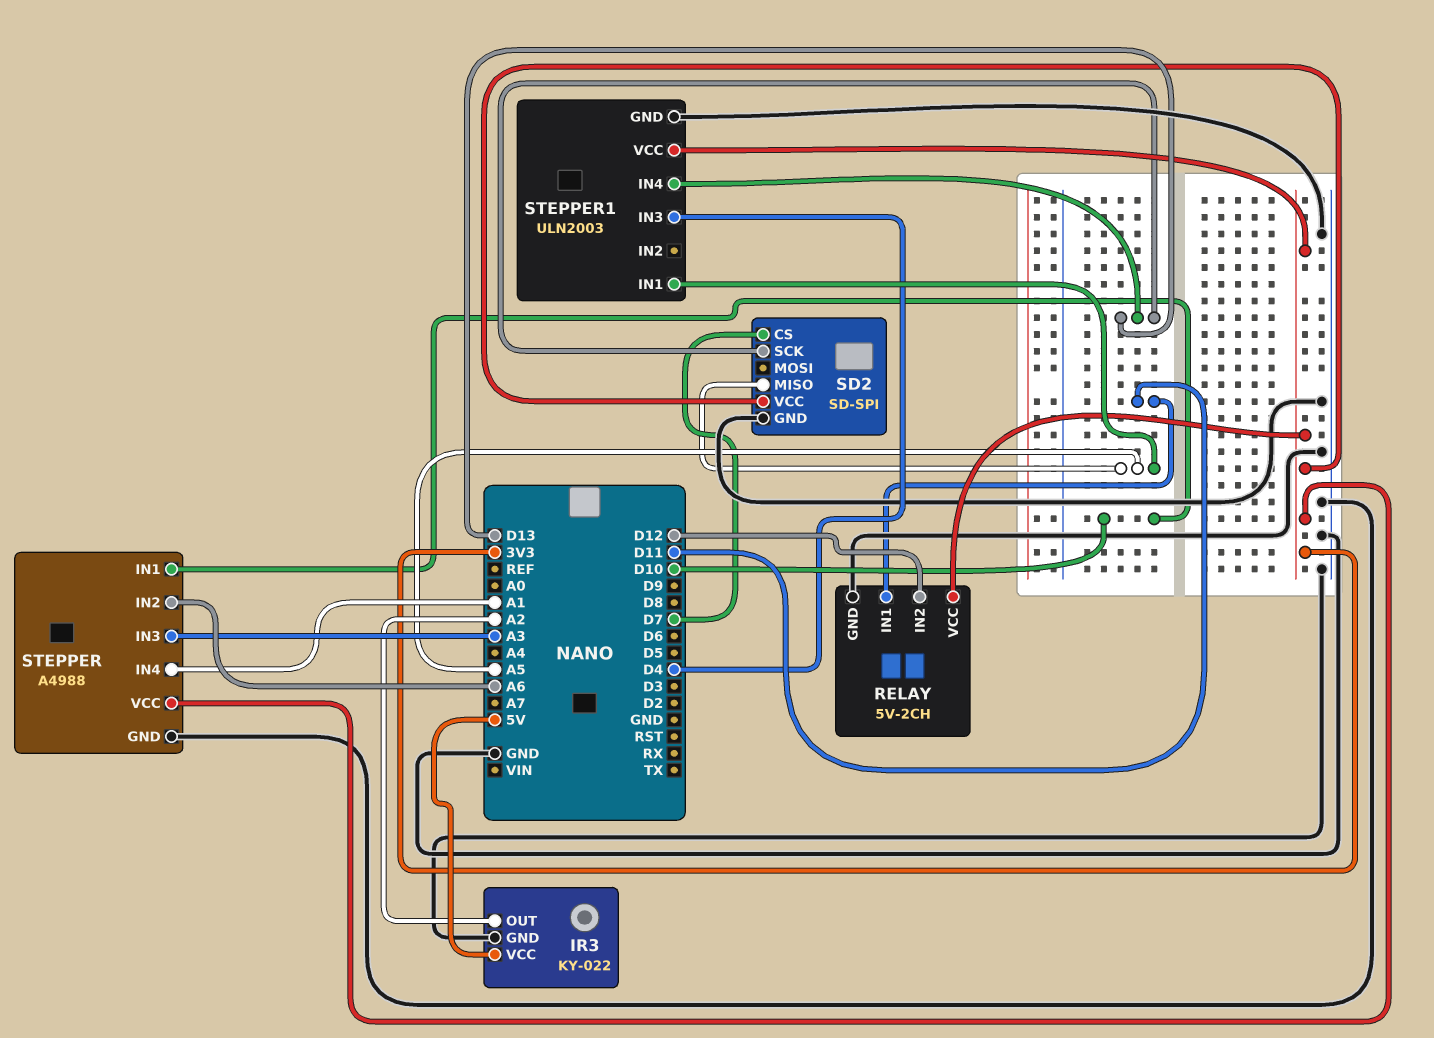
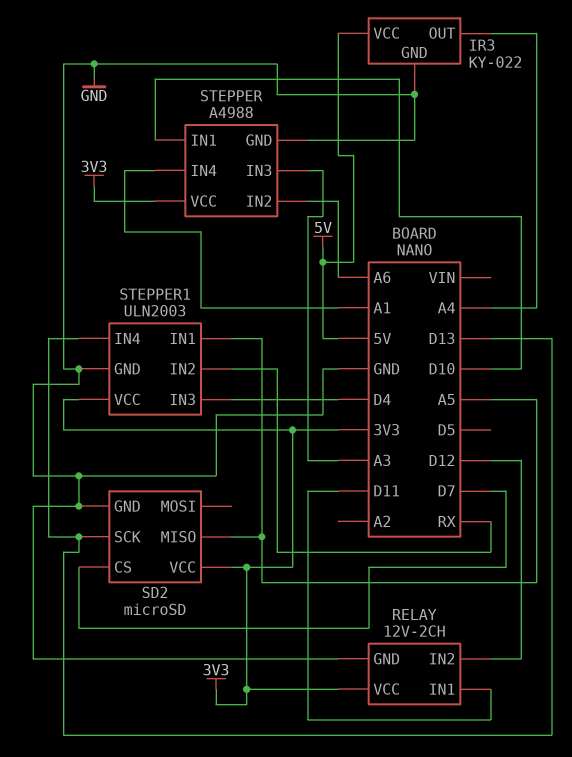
IR3 pin OUT: A2 -> A4
RELAY: 5V-2CH -> 12V-2CH
SD2: SD-SPI -> microSD
STEPPER1 pin IN2: none -> RX

